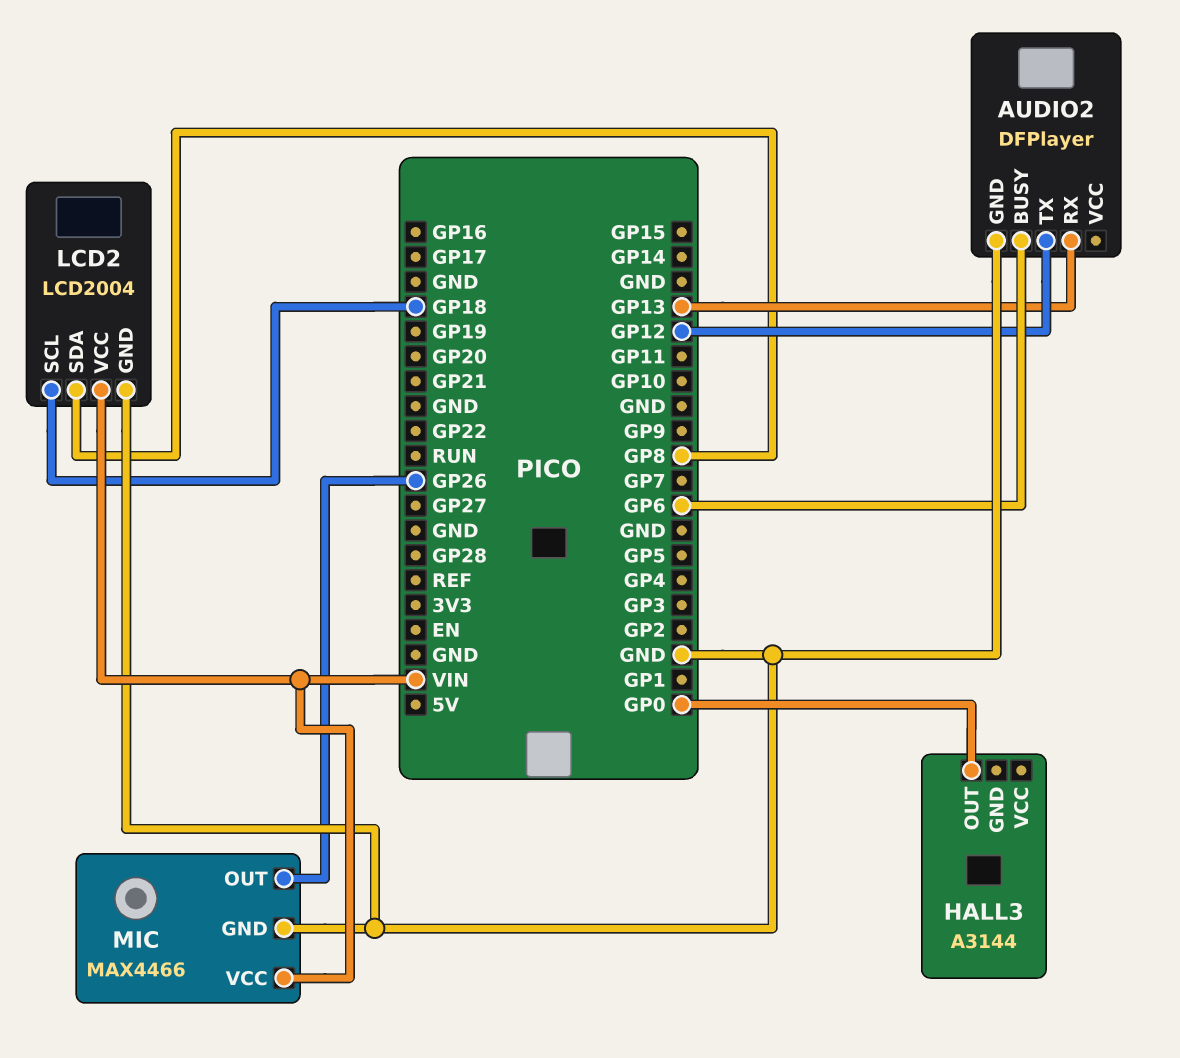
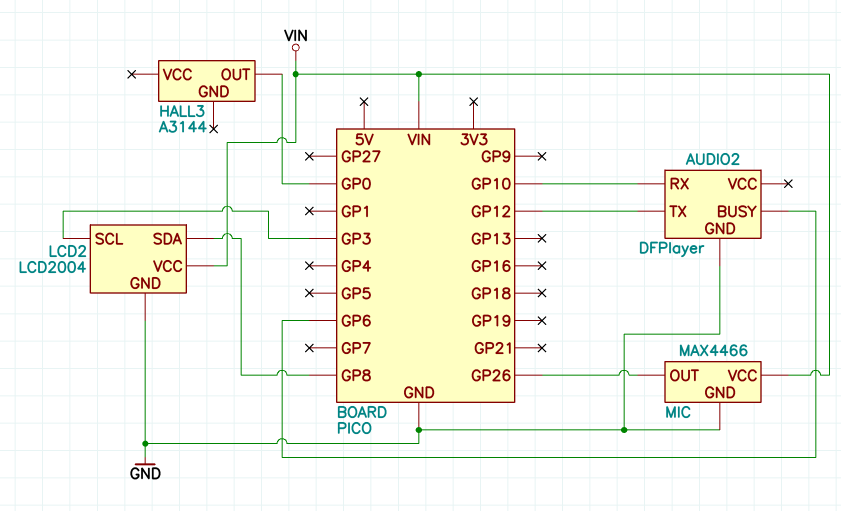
AUDIO2 pin RX: GP13 -> GP10
LCD2 pin SCL: GP18 -> GP3

